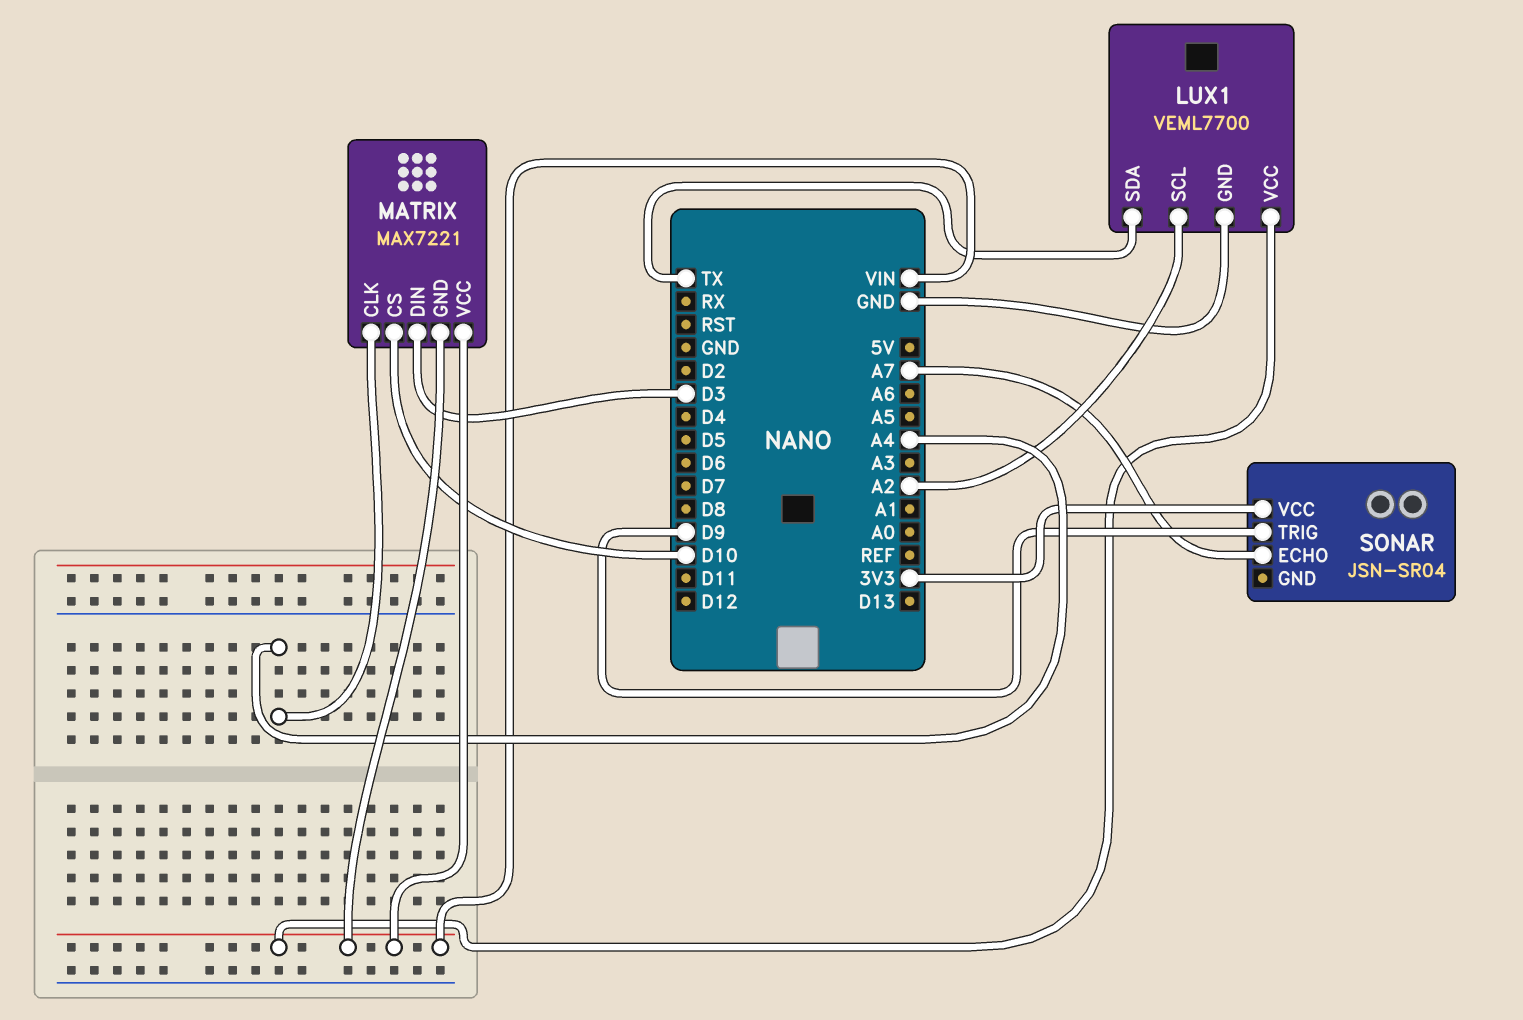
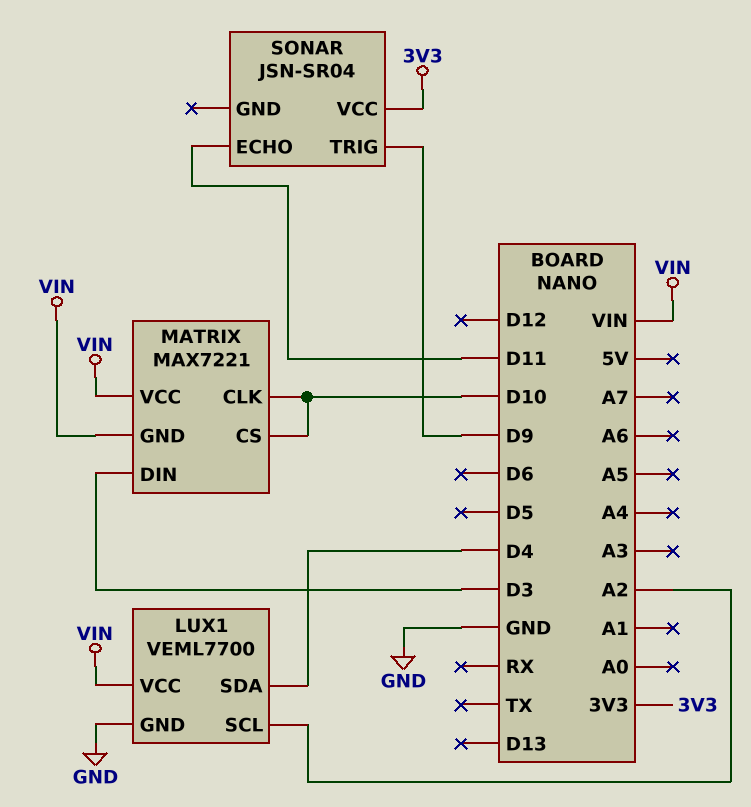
LUX1 pin SDA: TX -> D4
MATRIX pin CLK: A4 -> D10
SONAR pin ECHO: A7 -> D11

